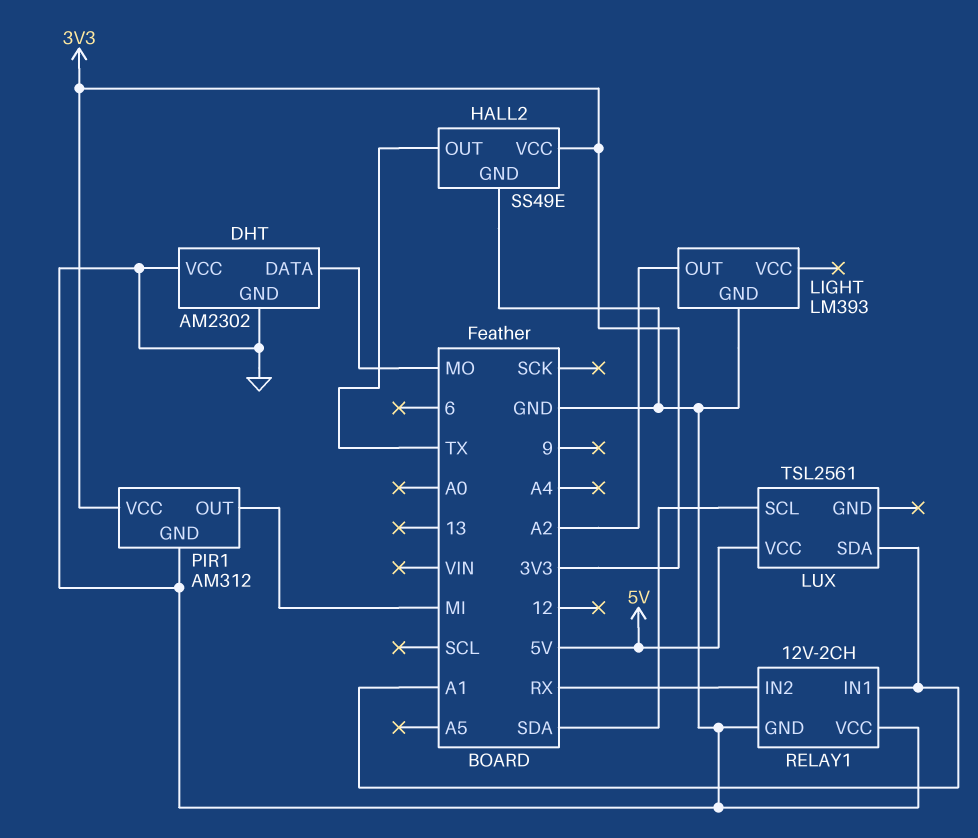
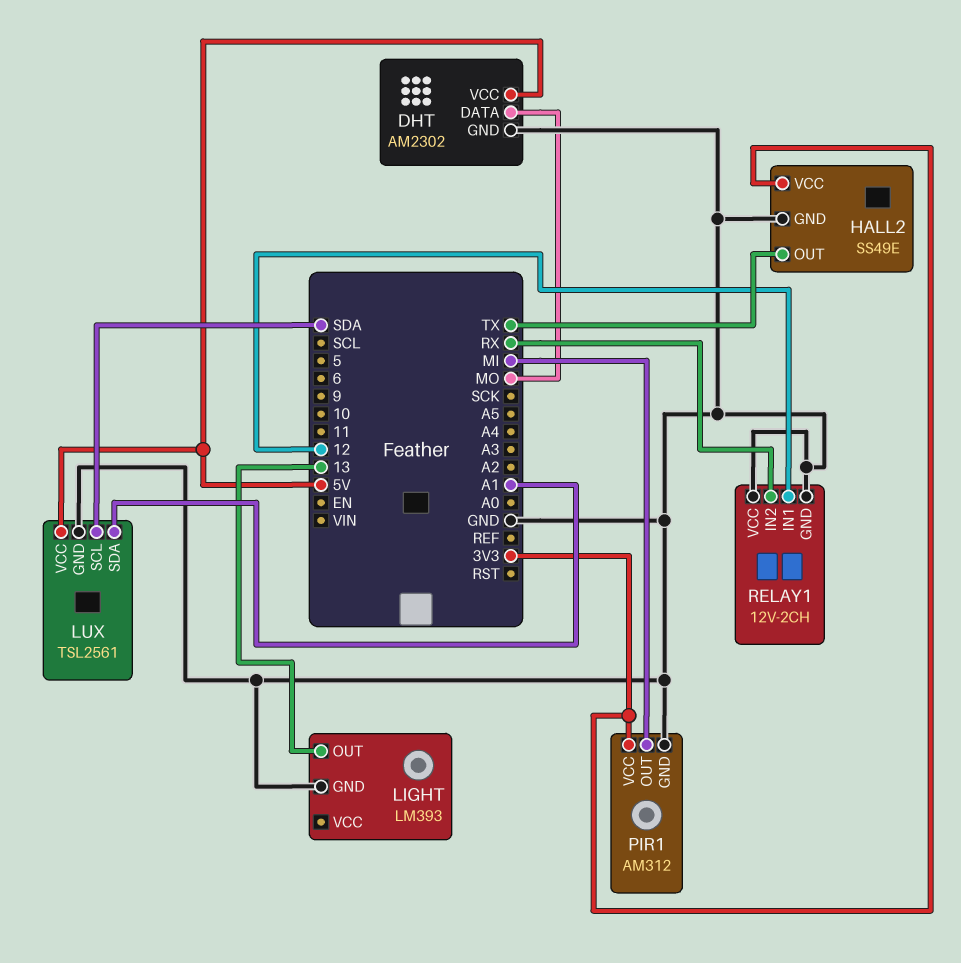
DHT pin VCC: GND -> 5V
LIGHT pin OUT: A2 -> 13
LUX pin GND: none -> GND
RELAY1 pin IN1: A1 -> 12

